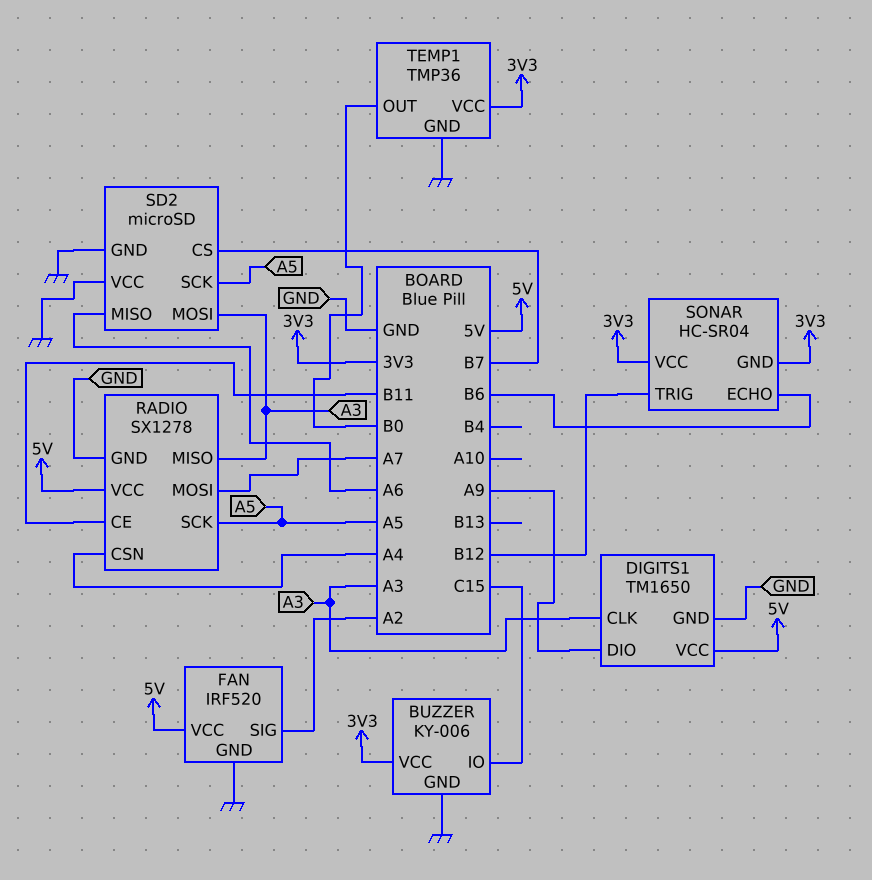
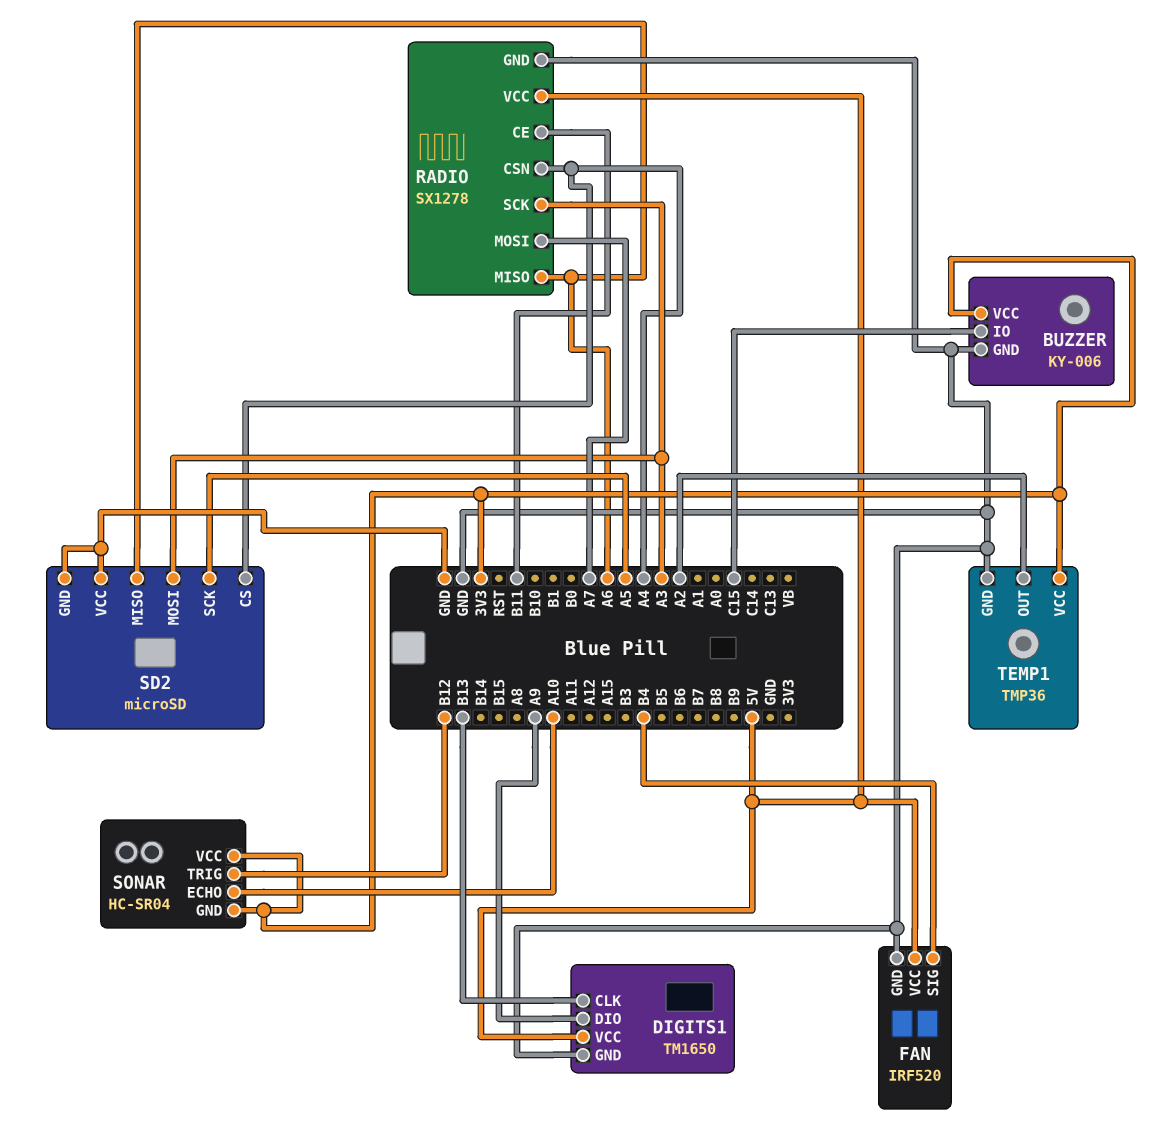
DIGITS1 pin CLK: A3 -> B13
FAN pin SIG: A2 -> B4
RADIO pin MISO: A3 -> A6
RADIO pin SCK: A5 -> A3
SD2 pin CS: B7 -> A4
SONAR pin ECHO: B6 -> A10
TEMP1 pin OUT: B0 -> A2

